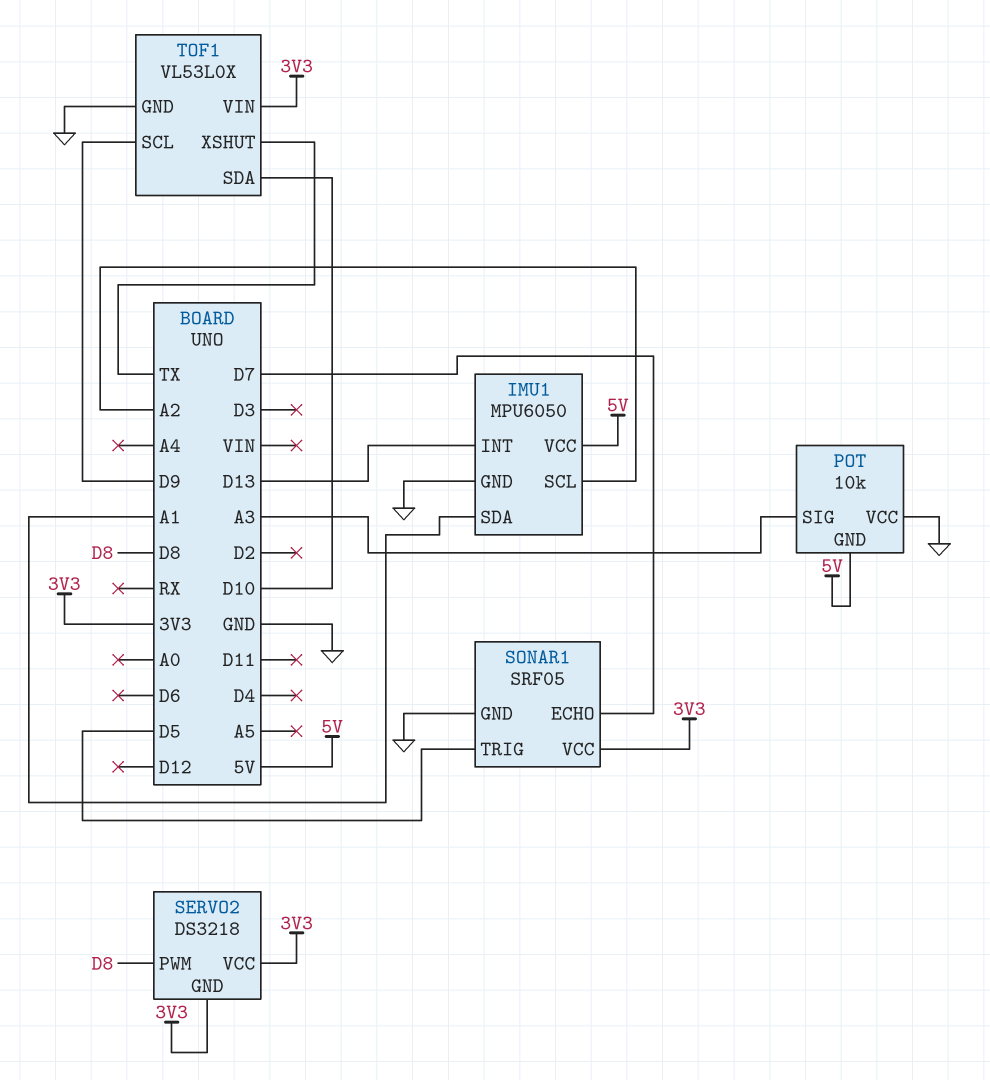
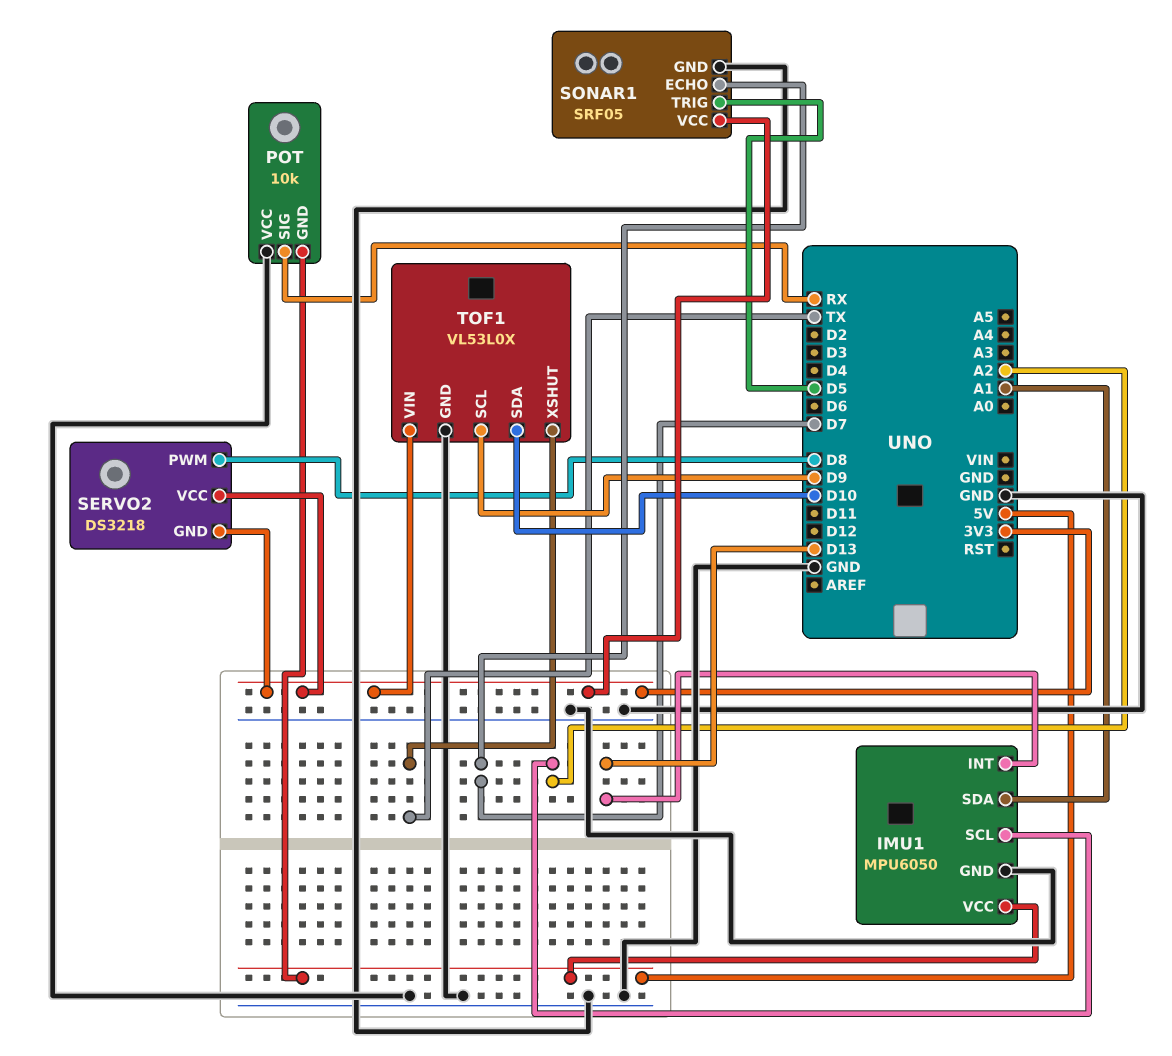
POT pin SIG: A3 -> RX

